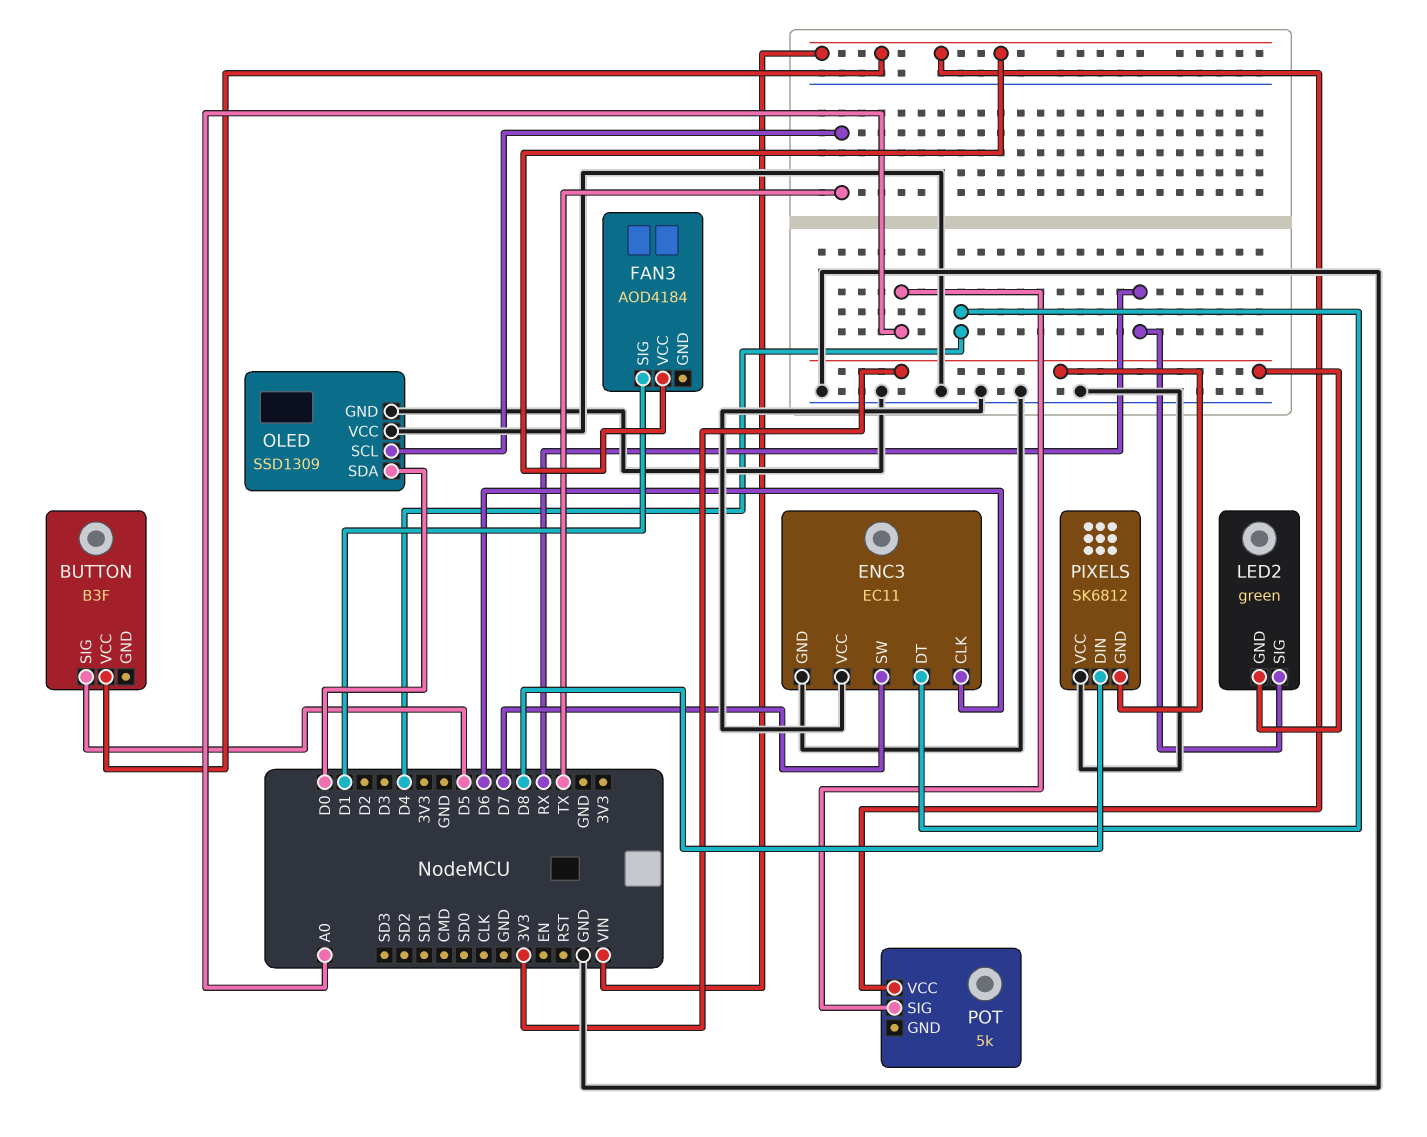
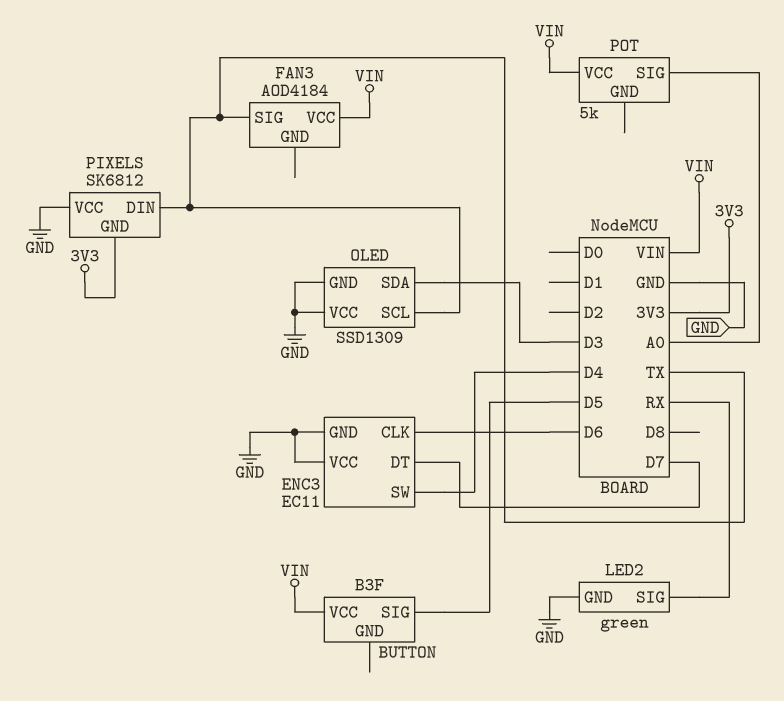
ENC3 pin DT: D4 -> D7
ENC3 pin SW: D7 -> D4
FAN3 pin SIG: D1 -> TX
LED2 pin GND: 3V3 -> GND
OLED pin SDA: D0 -> D3
PIXELS pin DIN: D8 -> TX

